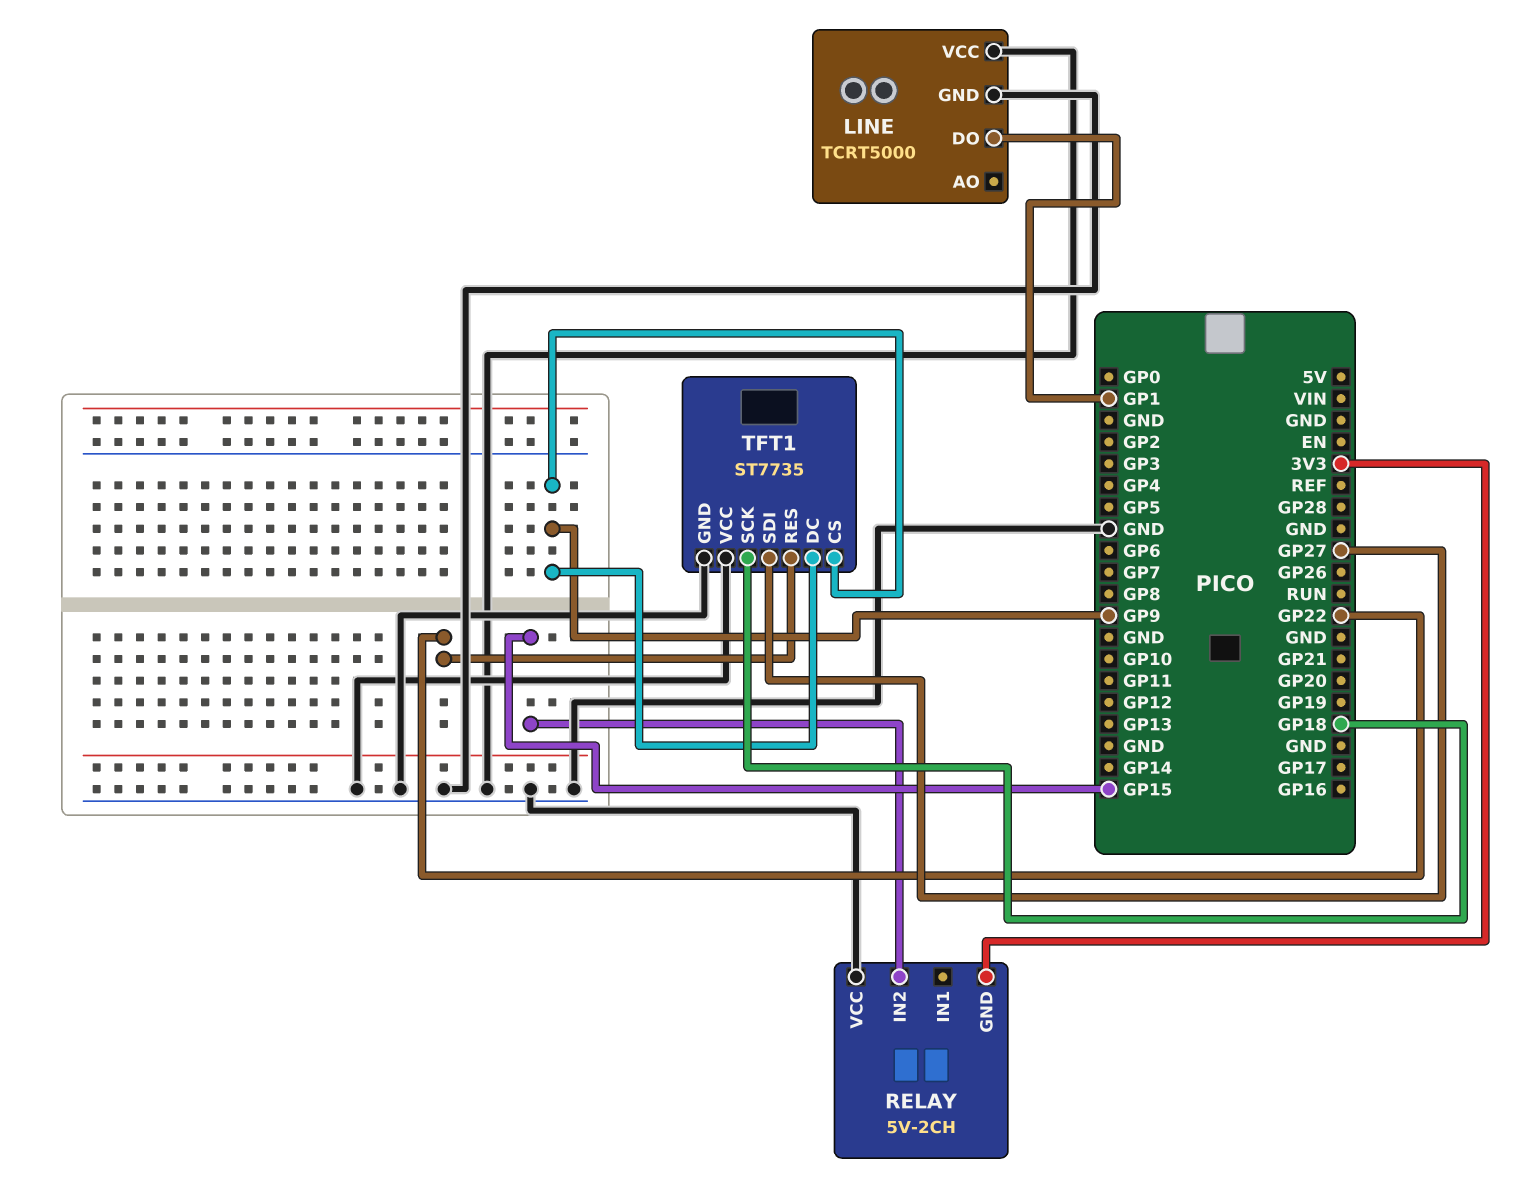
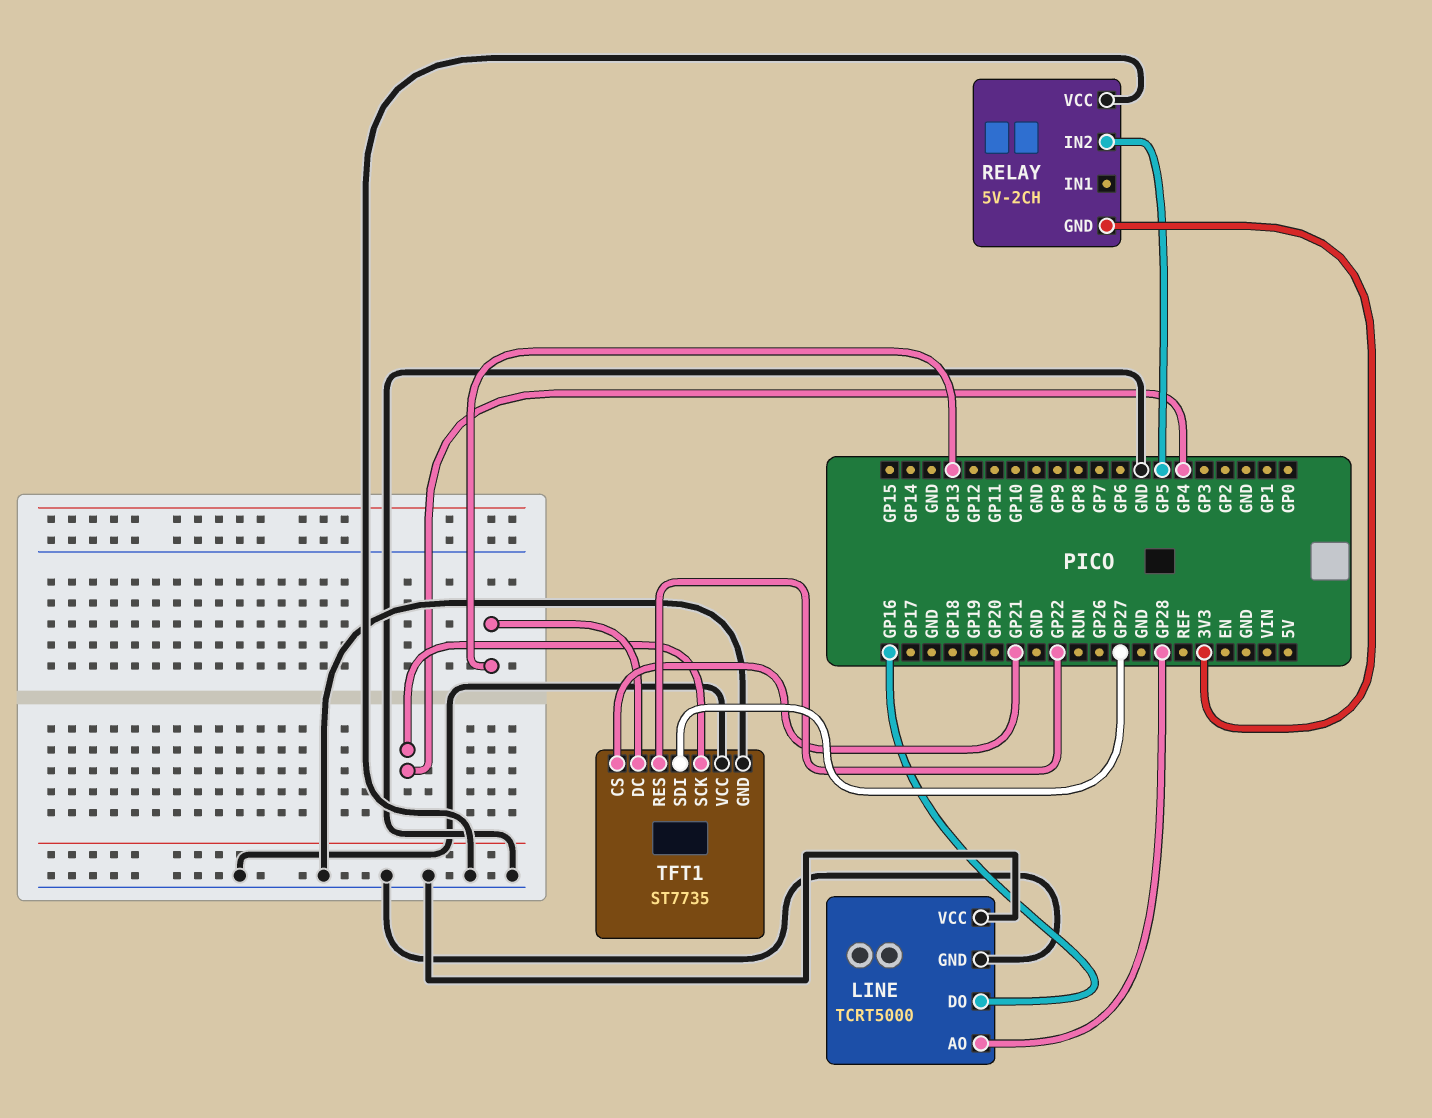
LINE pin AO: none -> GP28
LINE pin DO: GP1 -> GP16
RELAY pin IN2: GP15 -> GP5
TFT1 pin CS: GP9 -> GP21
TFT1 pin DC: GP9 -> GP13
TFT1 pin SCK: GP18 -> GP4

